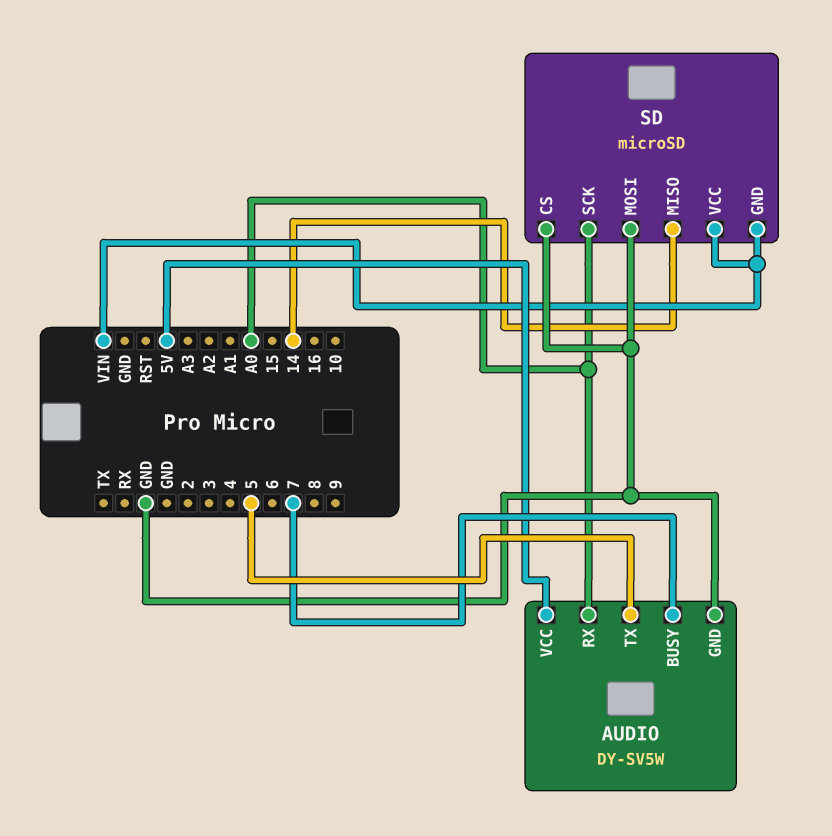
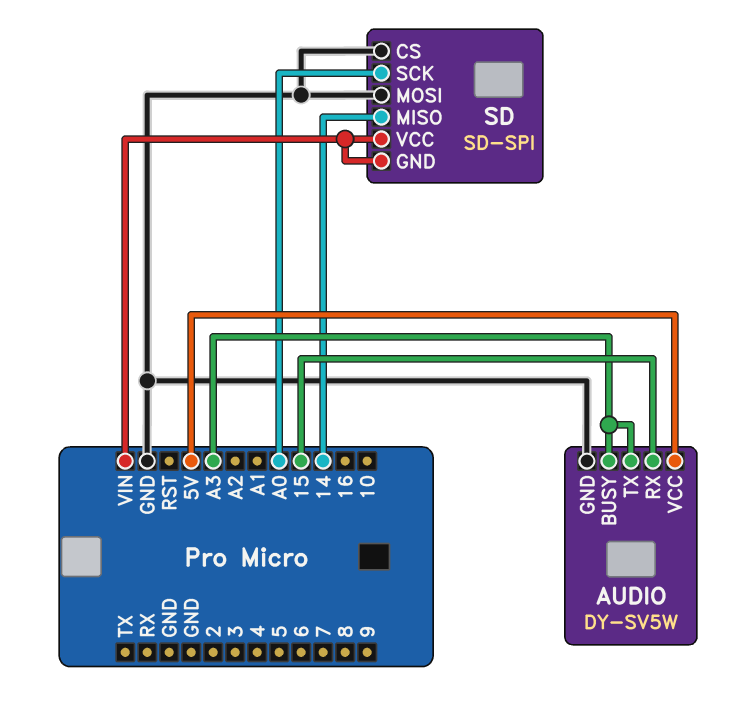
AUDIO pin BUSY: 7 -> A3
AUDIO pin RX: A0 -> 15
AUDIO pin TX: 5 -> A3
SD: microSD -> SD-SPI

